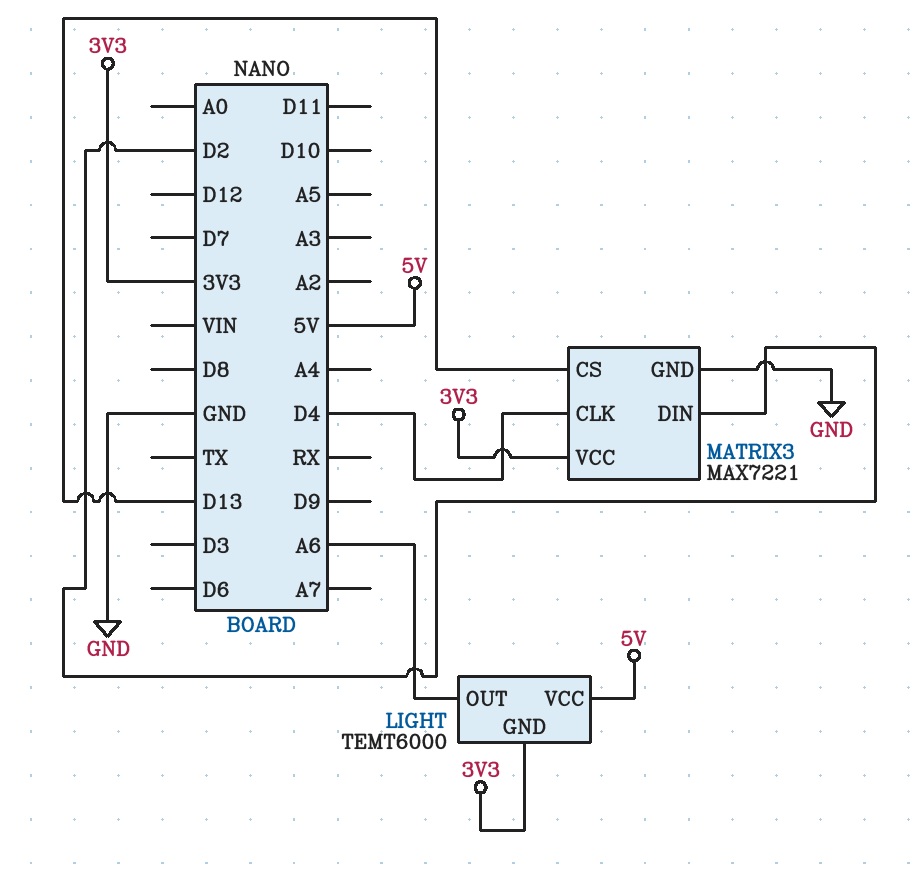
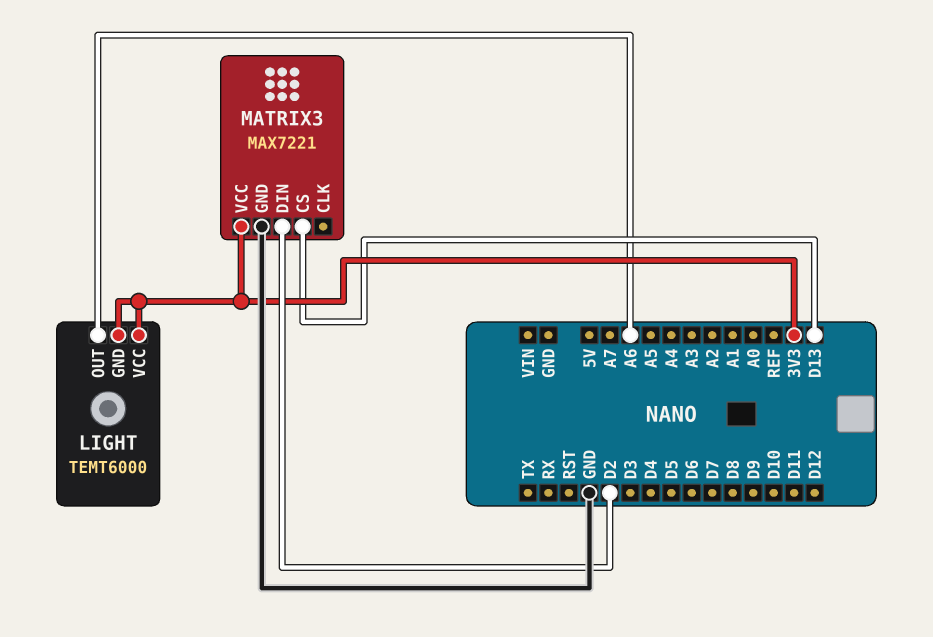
LIGHT pin VCC: 5V -> 3V3
MATRIX3 pin CLK: D4 -> none

